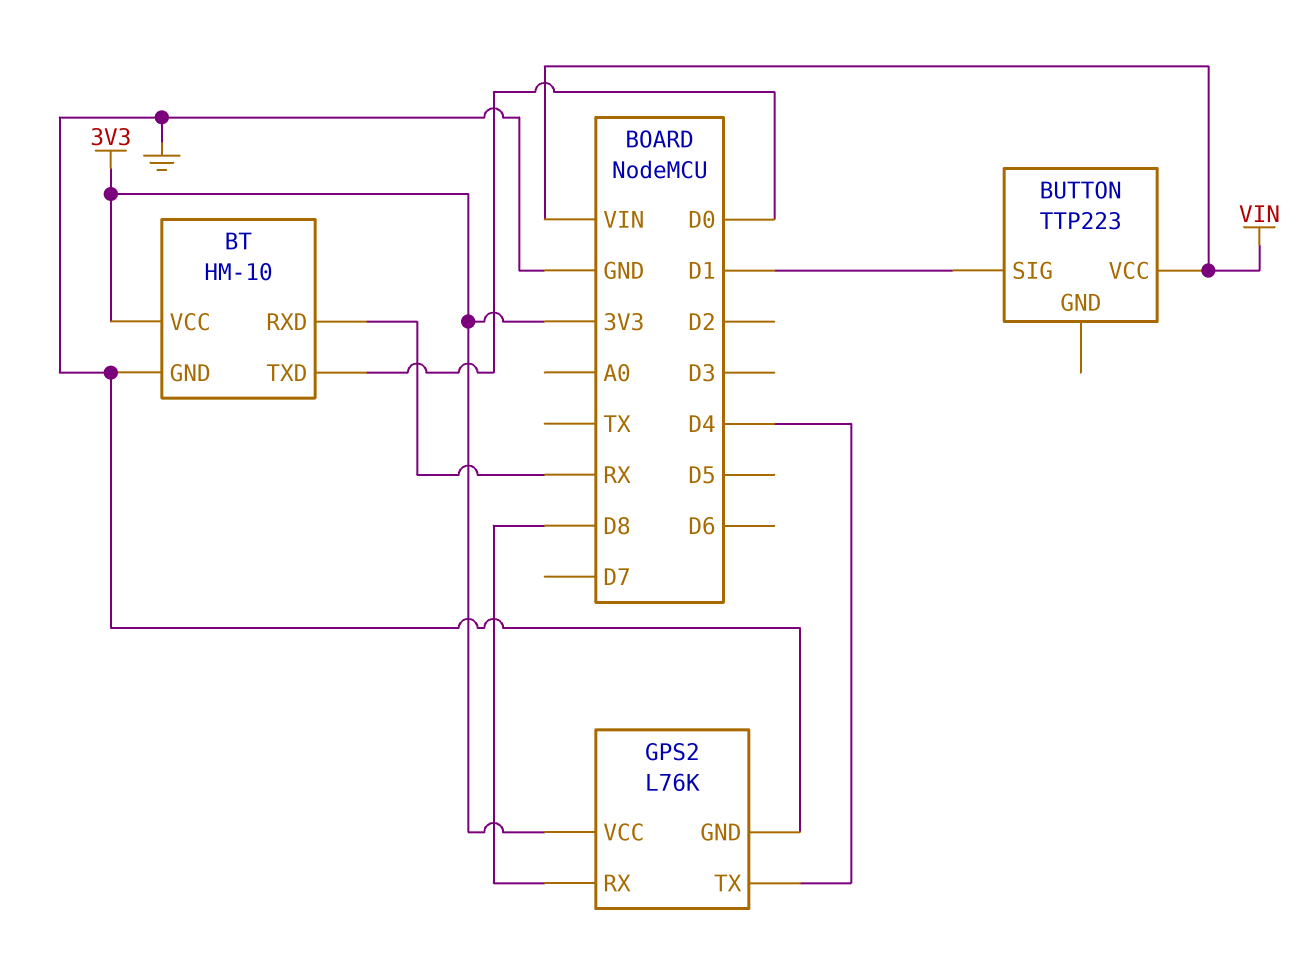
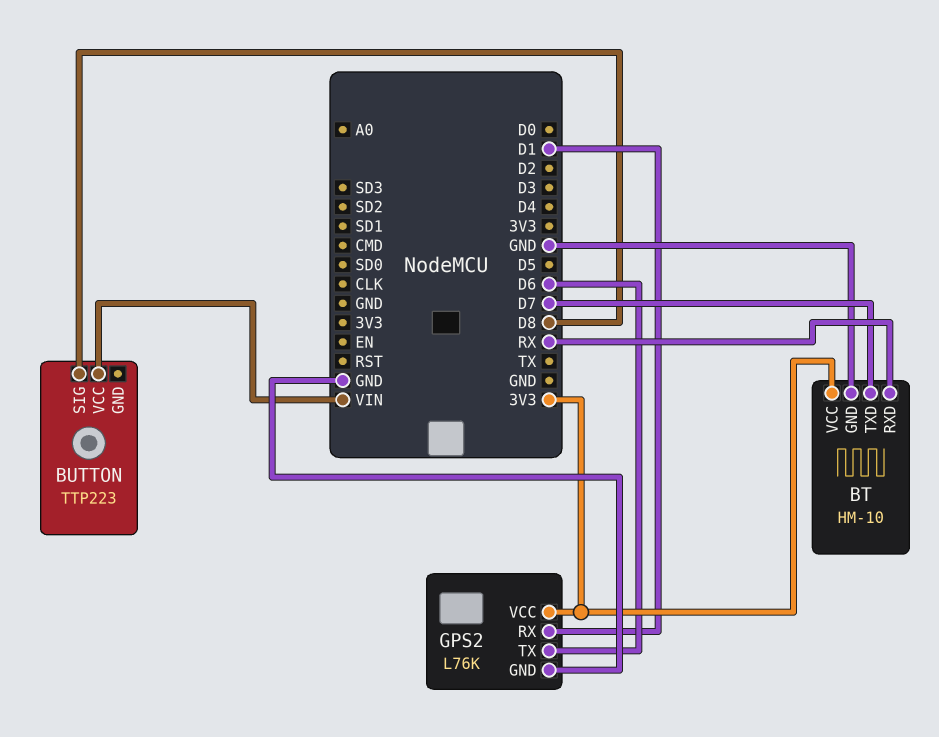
BT pin TXD: D0 -> D7
BUTTON pin SIG: D1 -> D8
GPS2 pin RX: D8 -> D1
GPS2 pin TX: D4 -> D6

